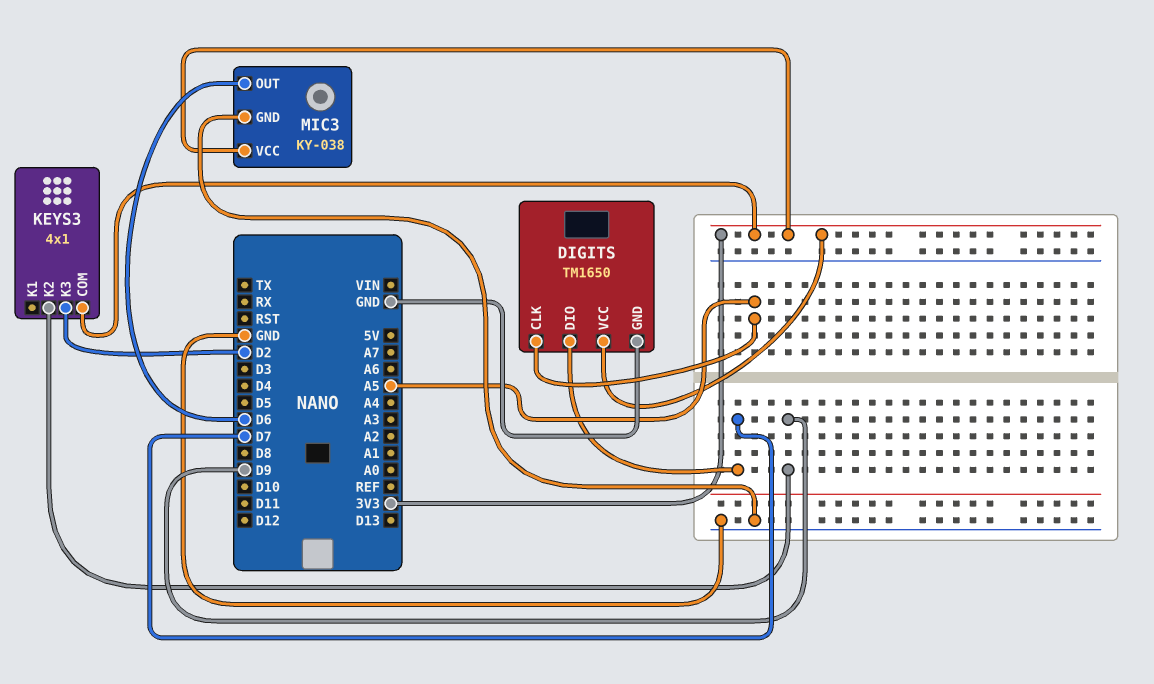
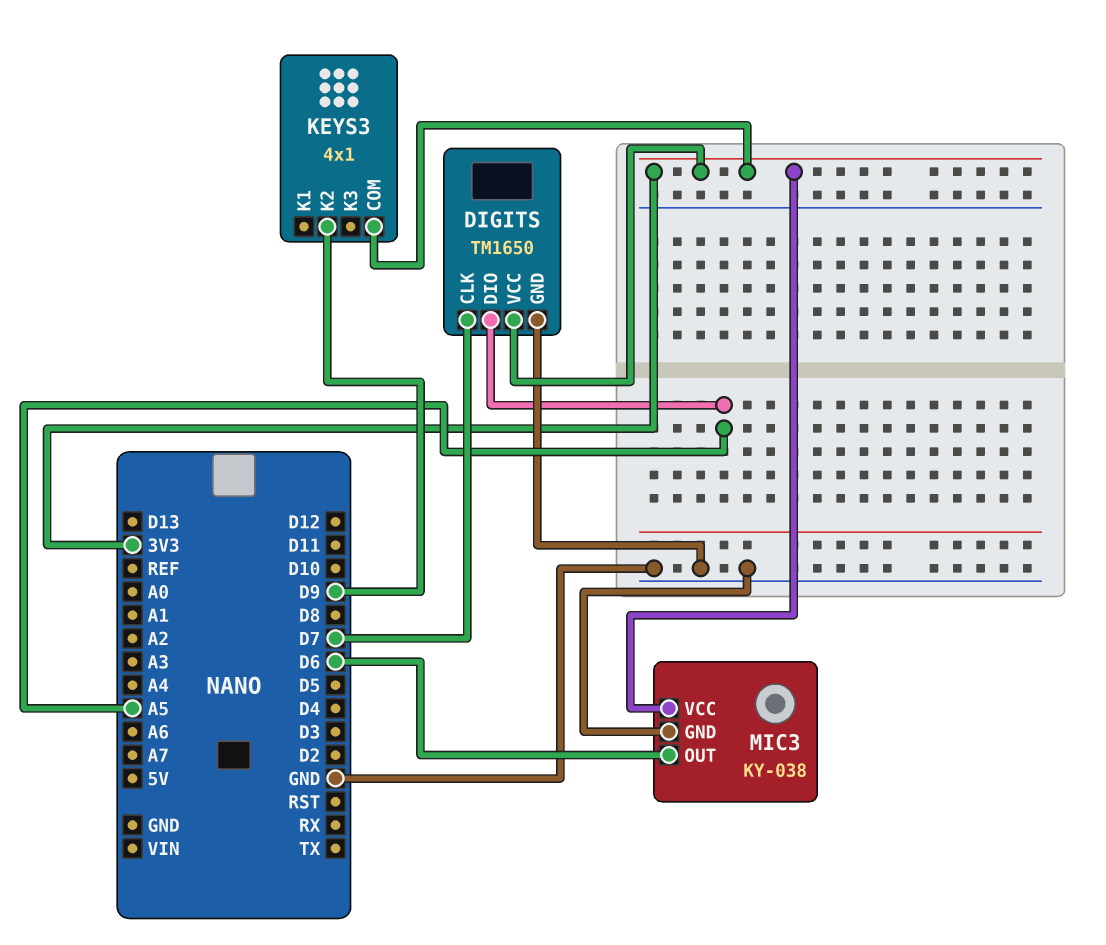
DIGITS pin CLK: A5 -> D7
DIGITS pin DIO: D7 -> A5
KEYS3 pin K3: D2 -> none

